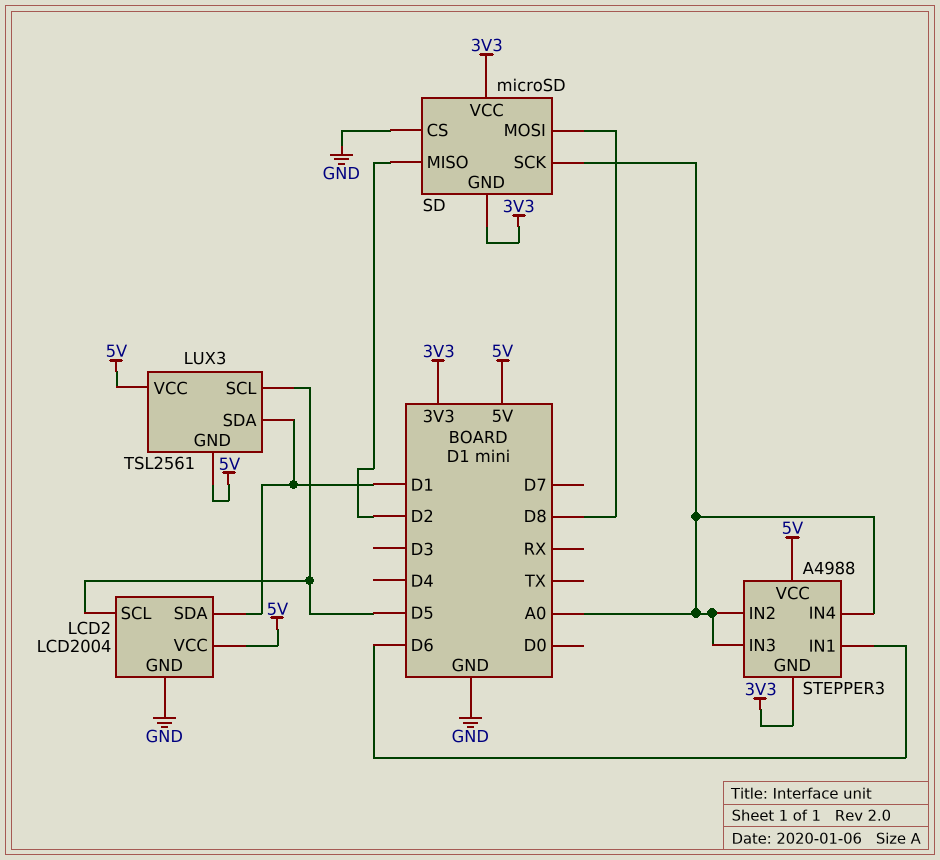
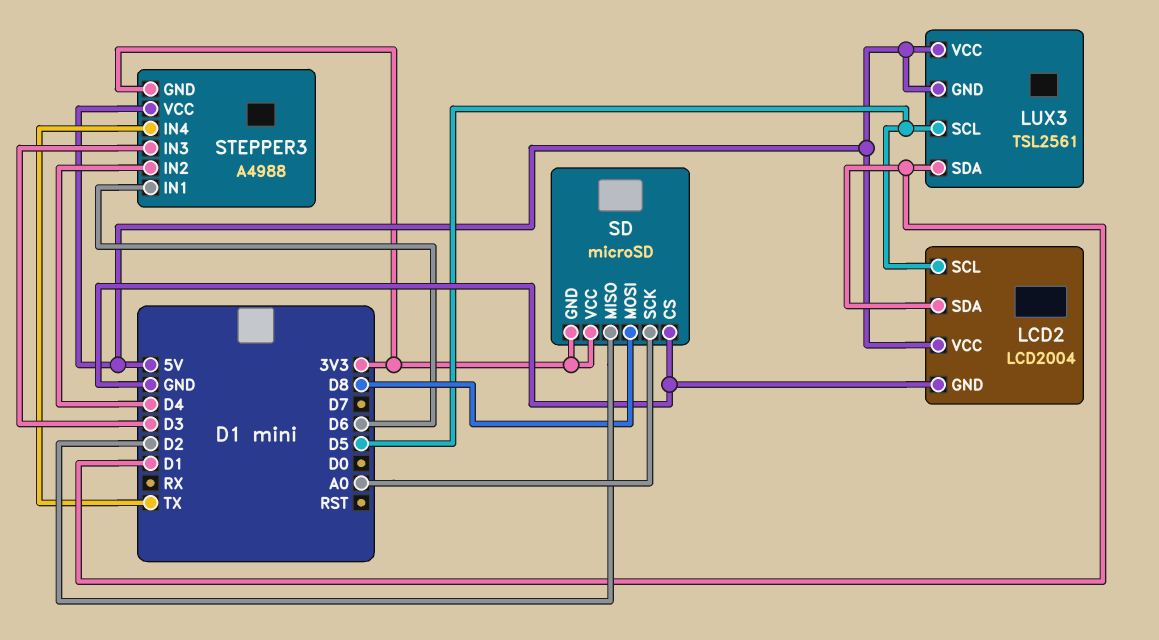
STEPPER3 pin IN2: A0 -> D4
STEPPER3 pin IN3: A0 -> D3
STEPPER3 pin IN4: A0 -> TX

